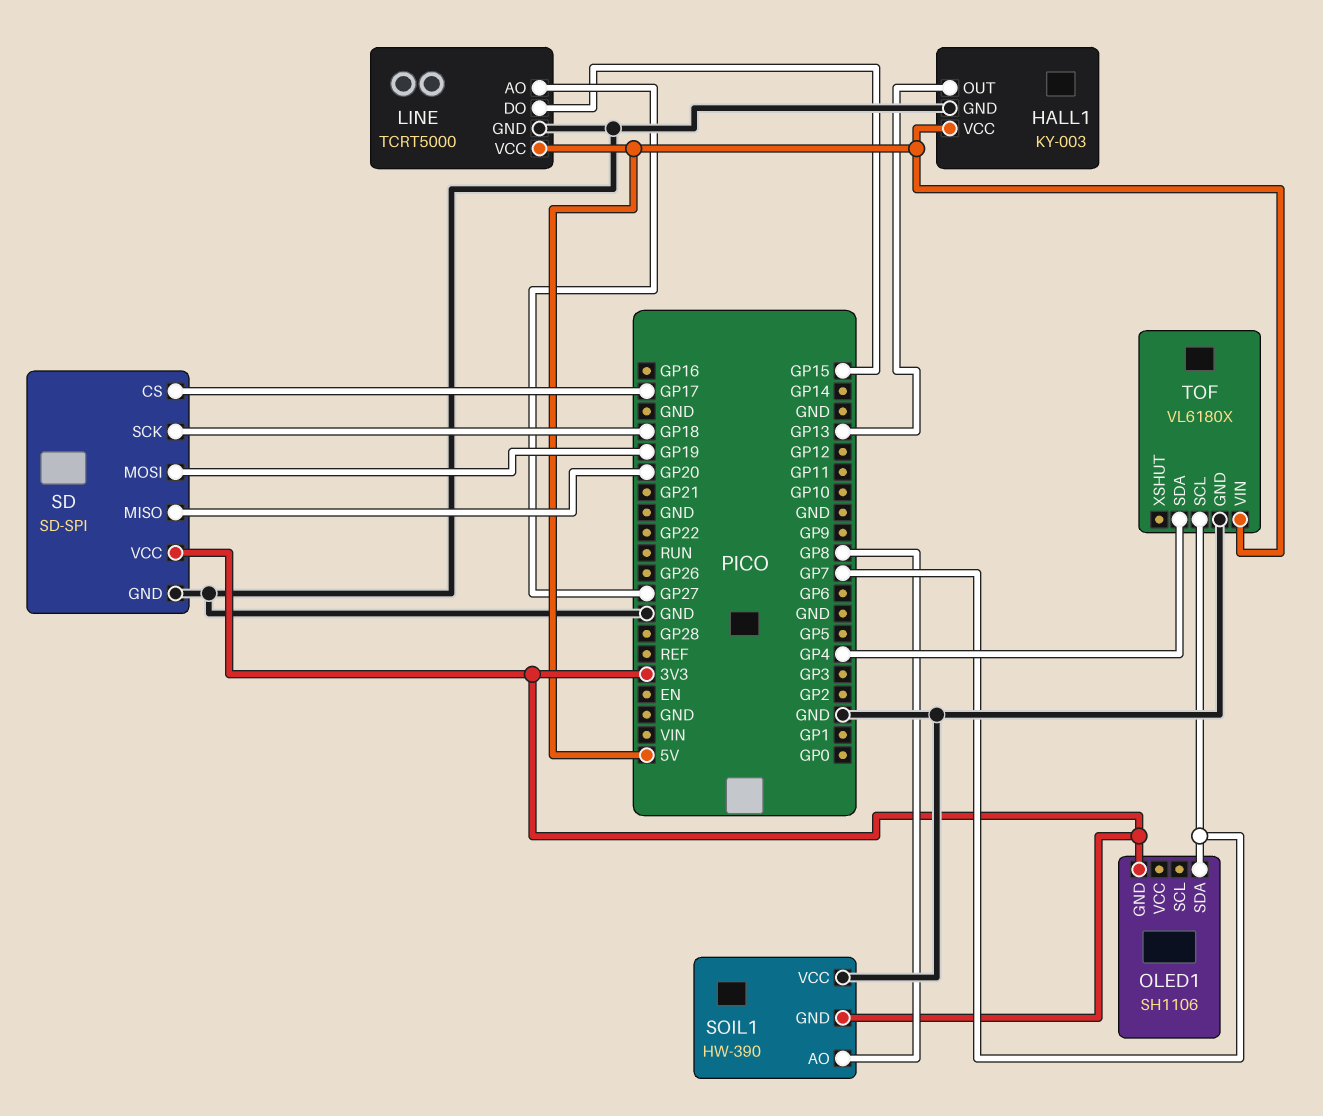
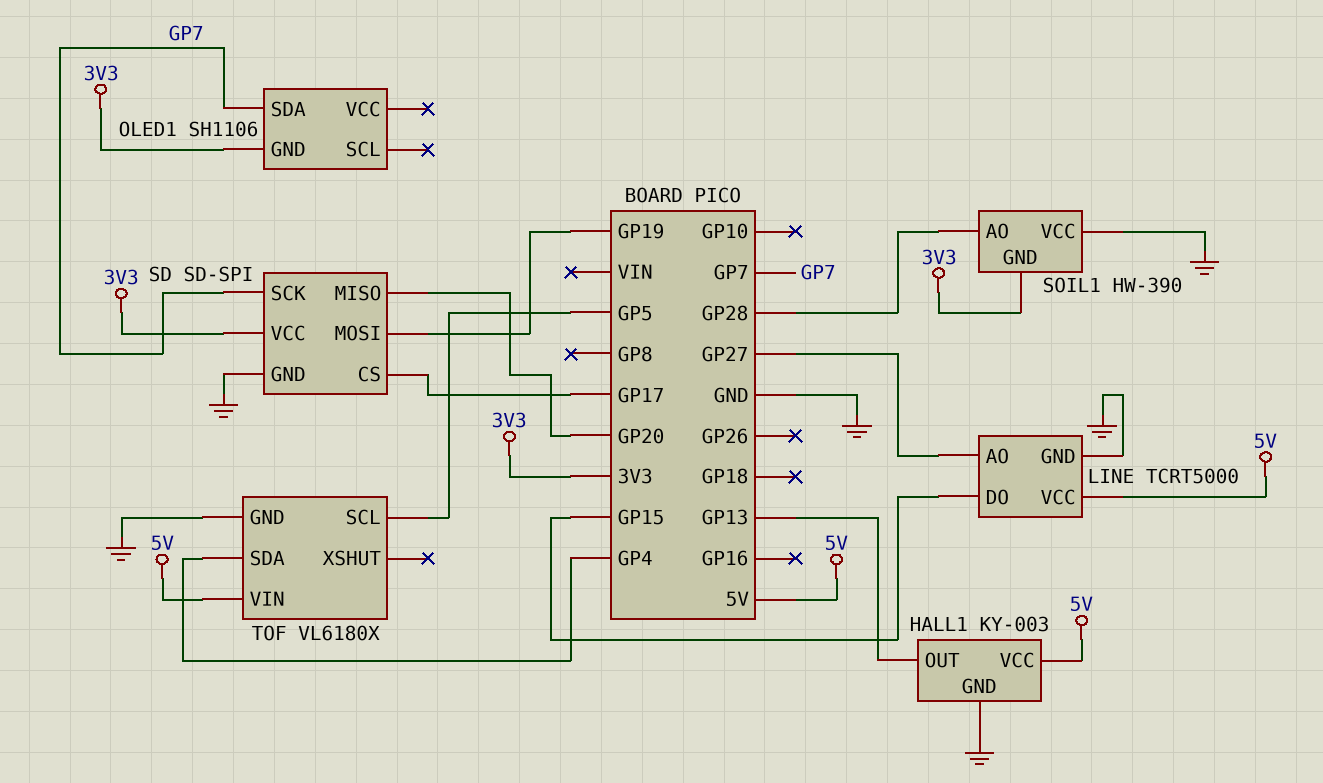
SD pin SCK: GP18 -> GP7
SOIL1 pin AO: GP8 -> GP28
TOF pin SCL: GP7 -> GP5

